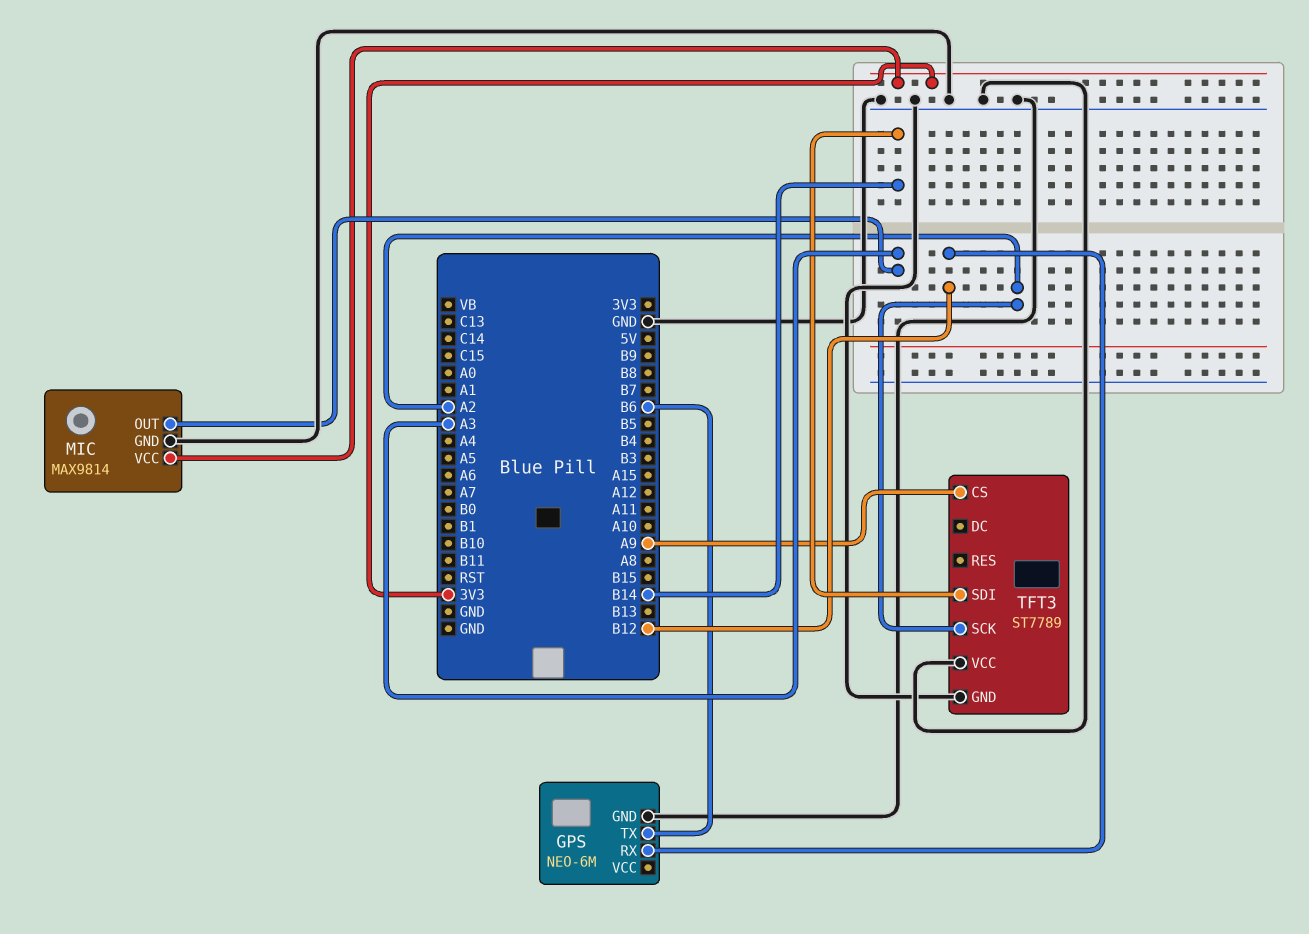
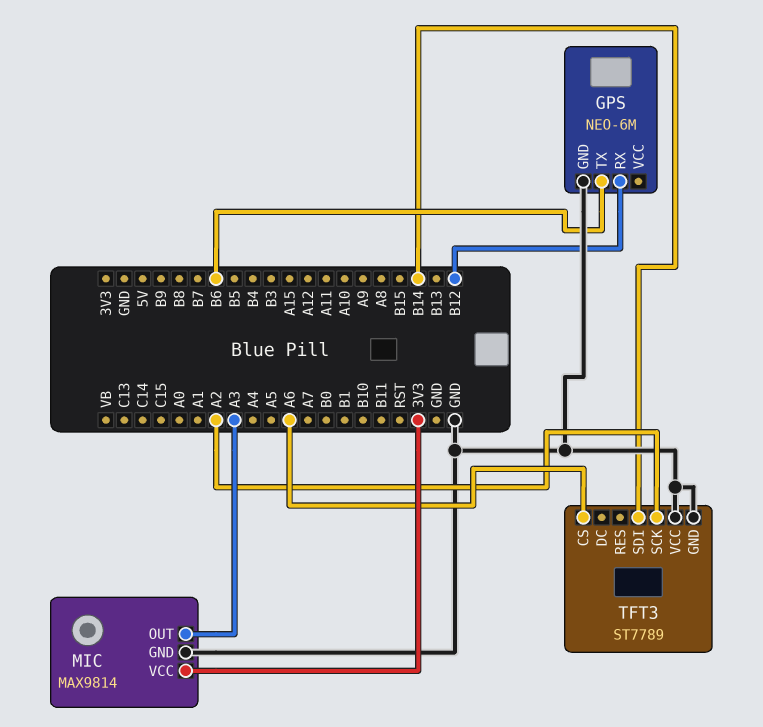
TFT3 pin CS: A9 -> A6

